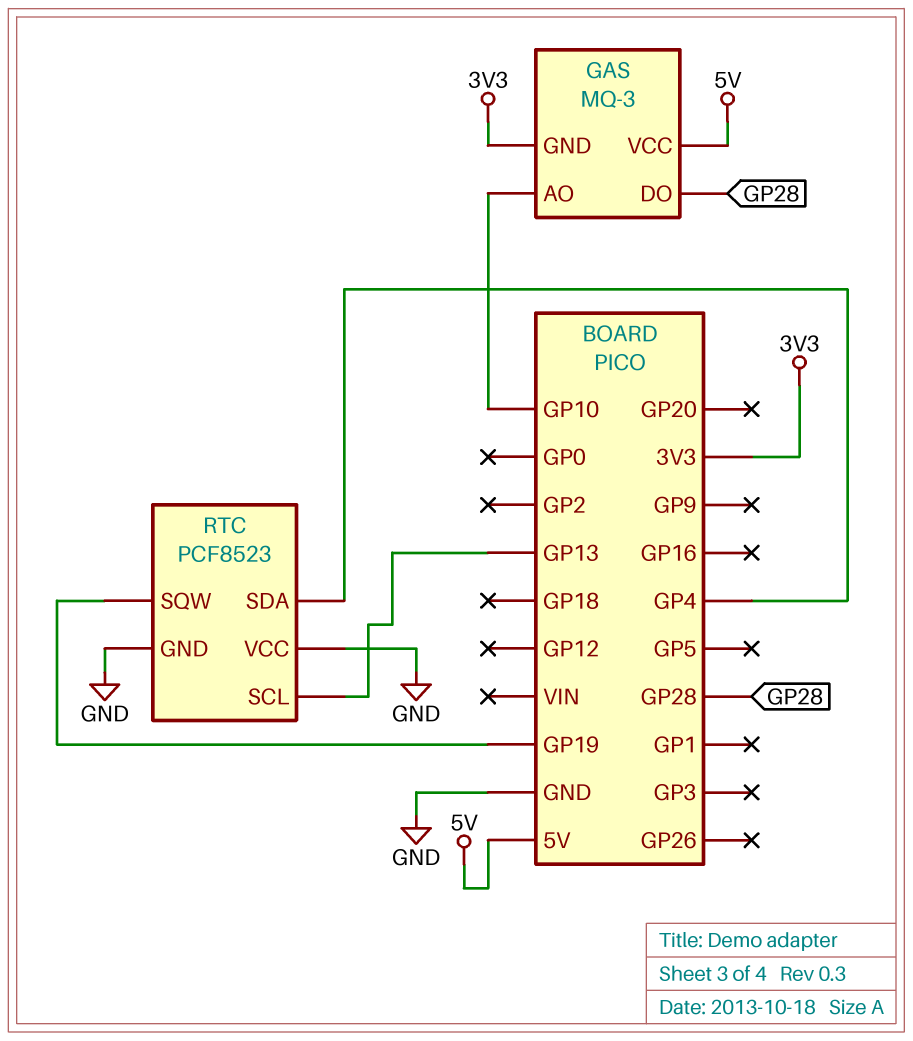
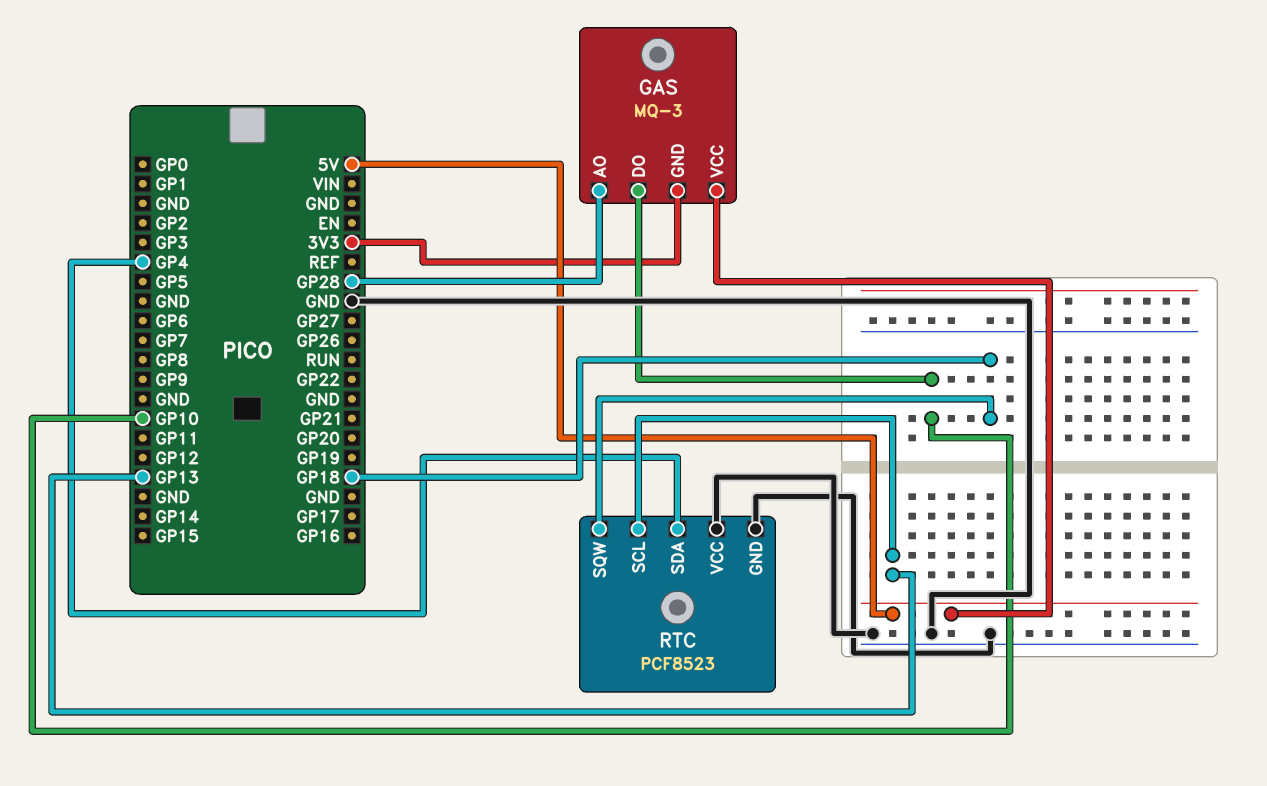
GAS pin AO: GP10 -> GP28
GAS pin DO: GP28 -> GP10
RTC pin SQW: GP19 -> GP18

